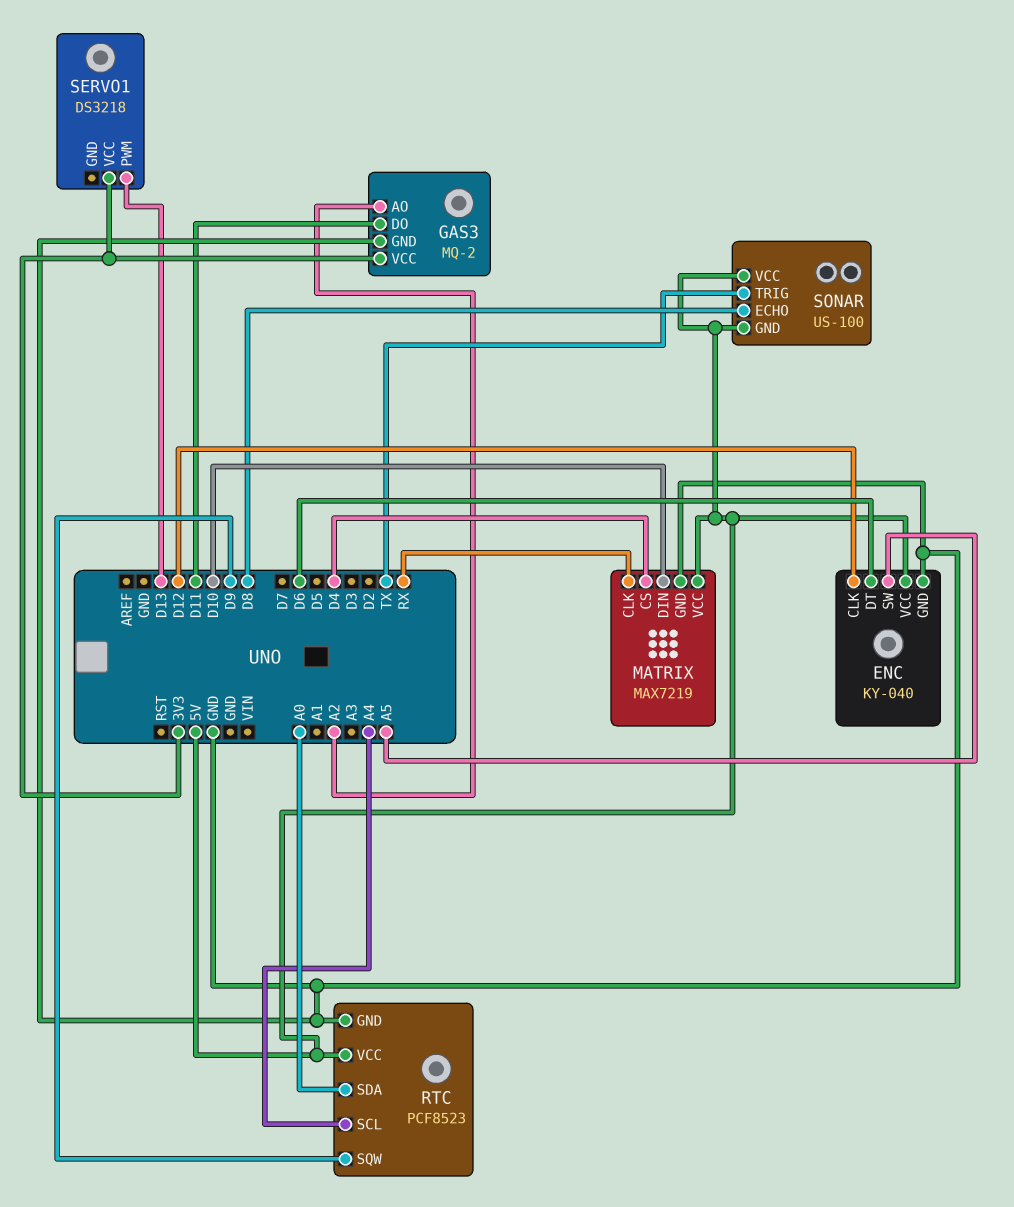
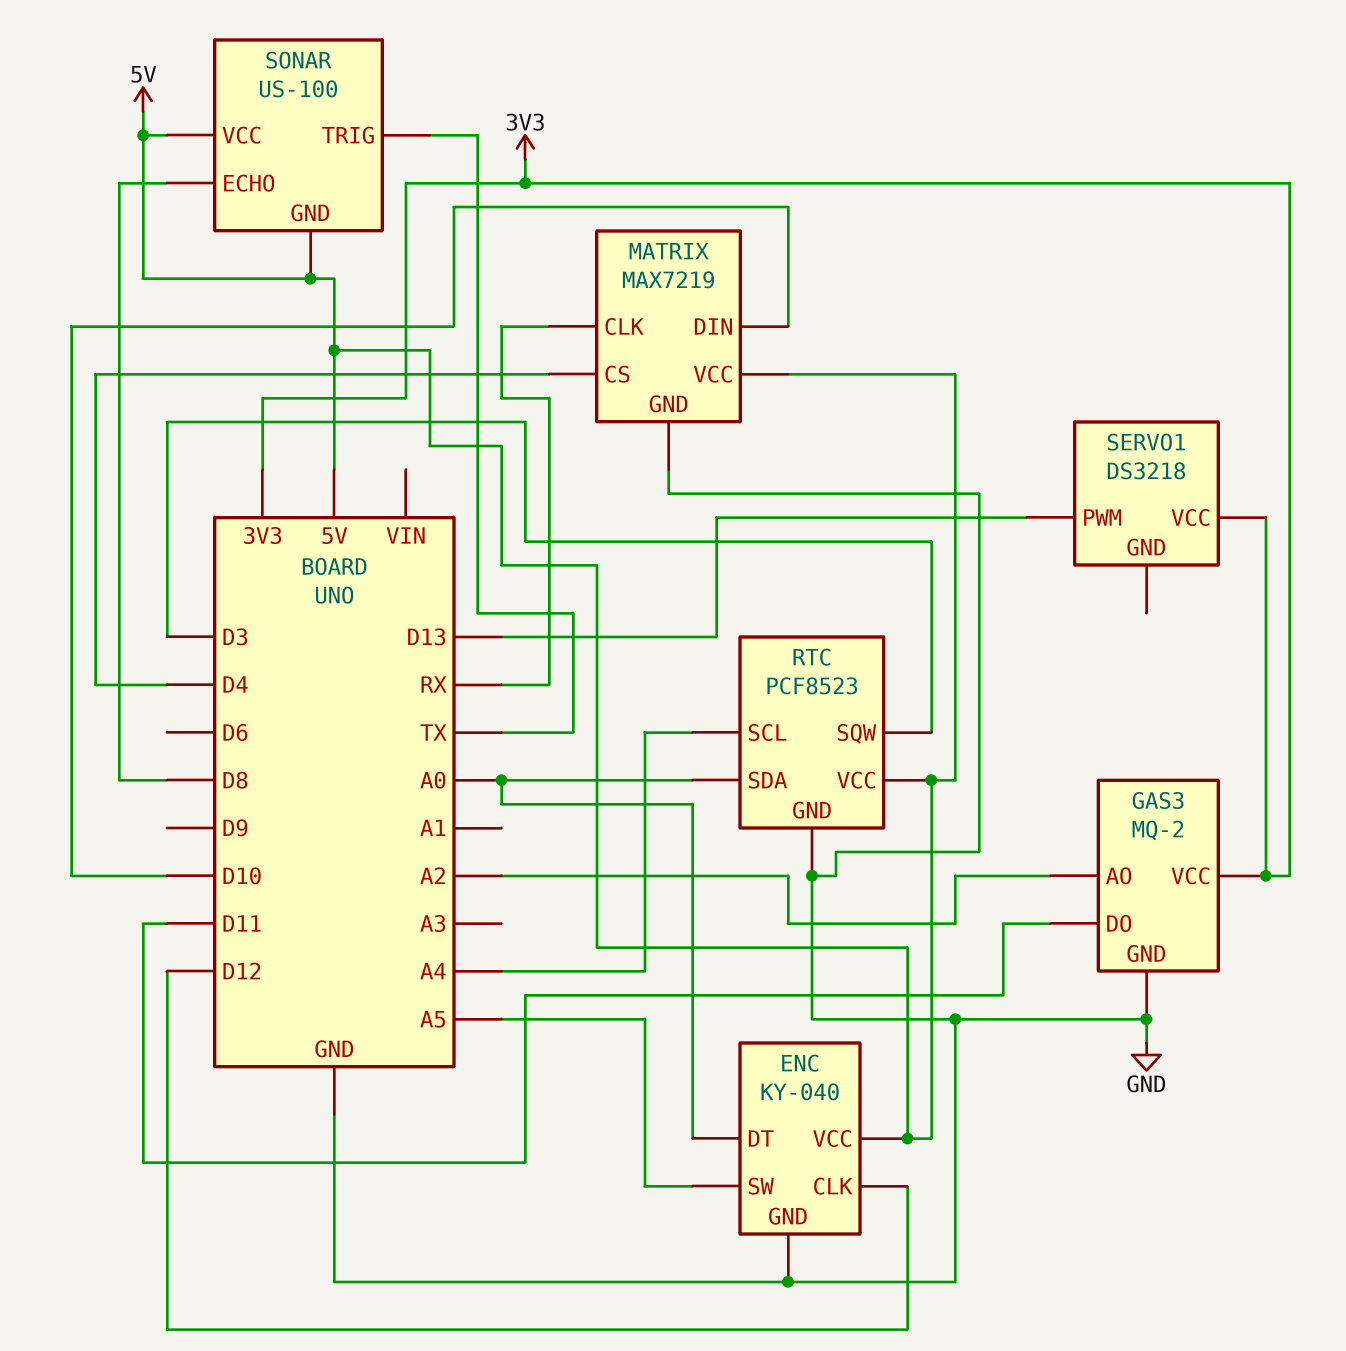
ENC pin DT: D6 -> A0
RTC pin SQW: D9 -> D3

